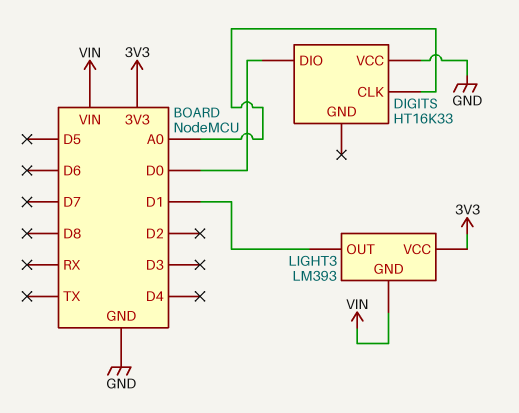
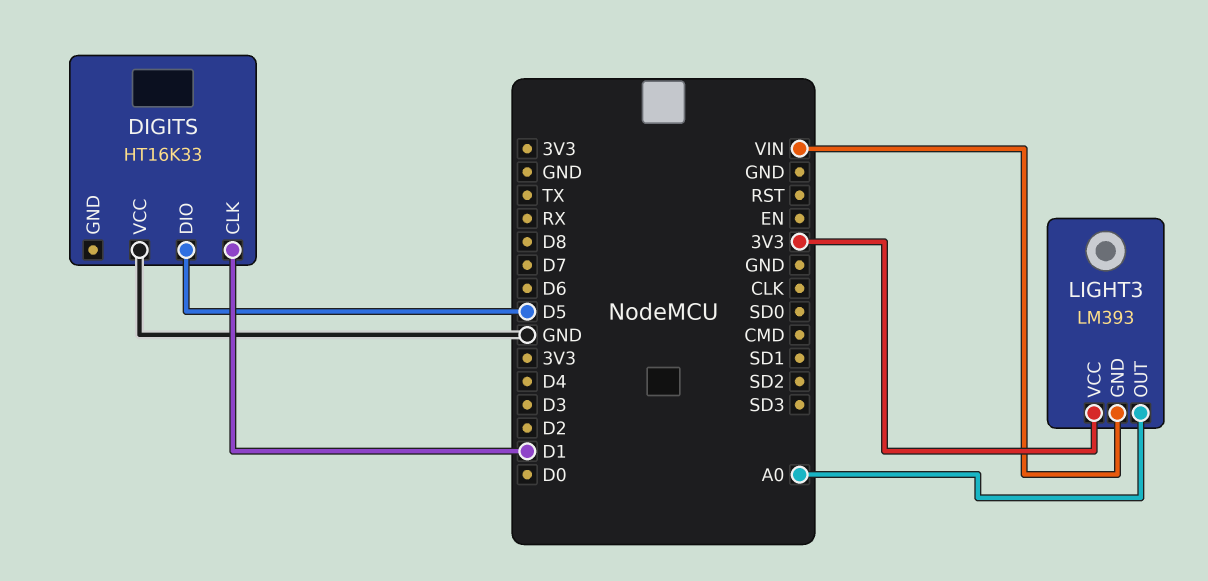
DIGITS pin CLK: A0 -> D1
DIGITS pin DIO: D0 -> D5
LIGHT3 pin OUT: D1 -> A0

